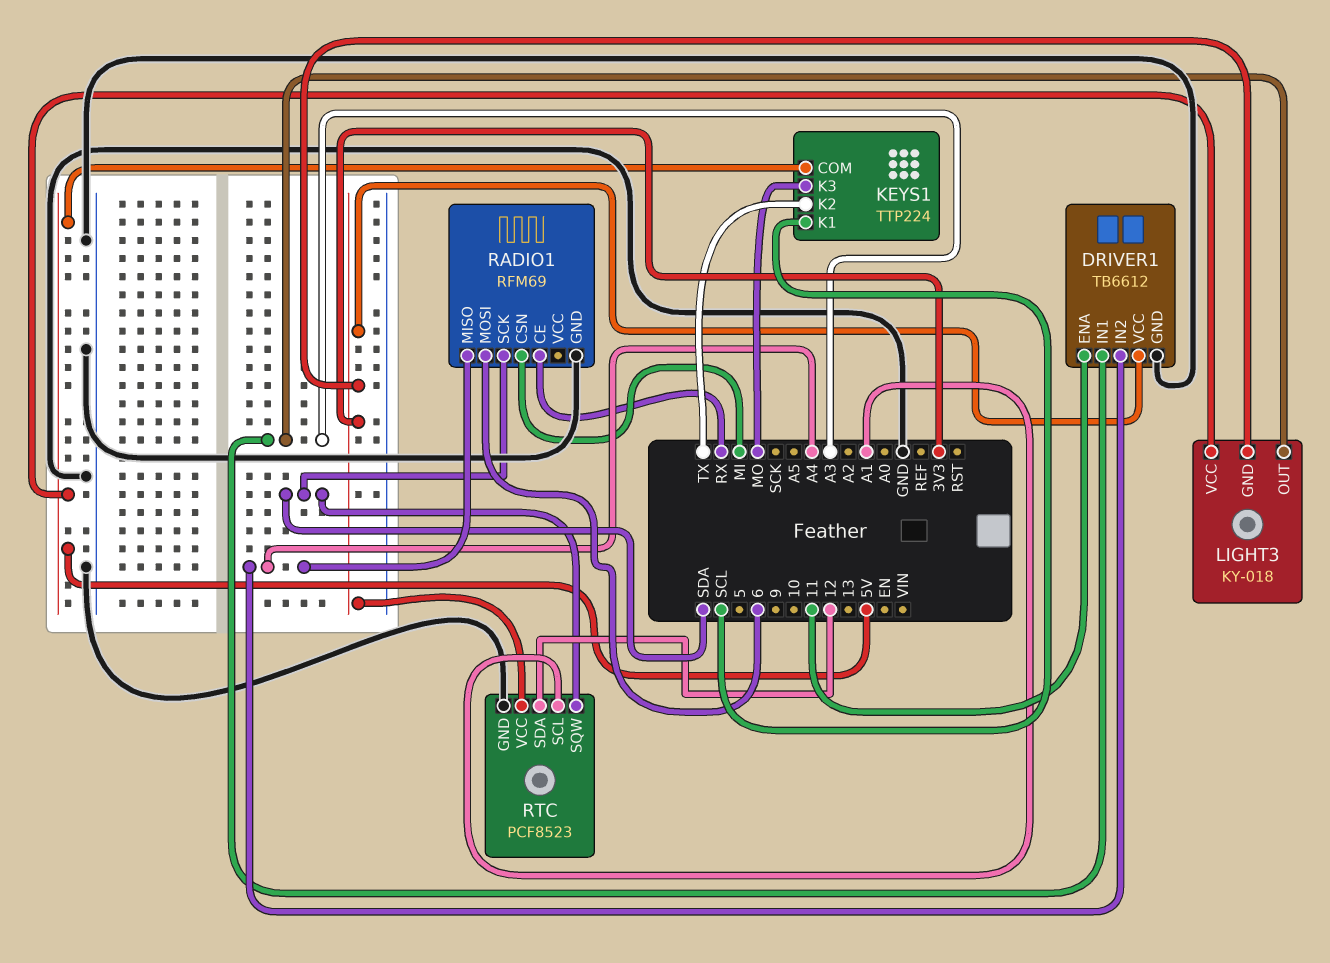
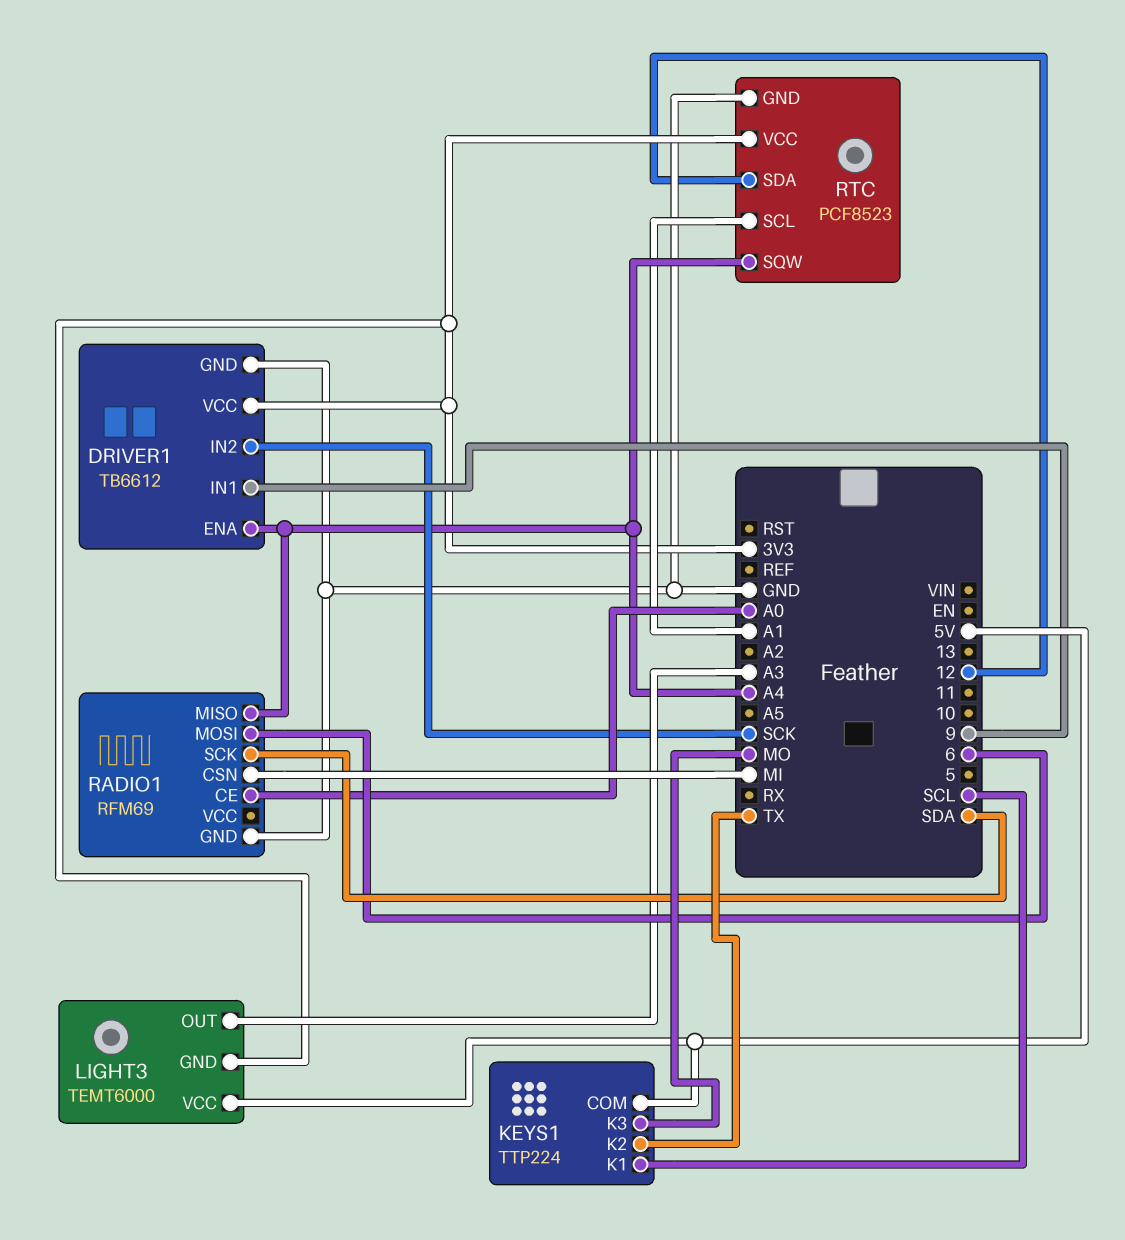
DRIVER1 pin ENA: 11 -> A4
DRIVER1 pin IN1: A3 -> 9
DRIVER1 pin IN2: A4 -> SCK
LIGHT3: KY-018 -> TEMT6000
RADIO1 pin CE: RX -> A0
RTC pin SQW: SDA -> A4

